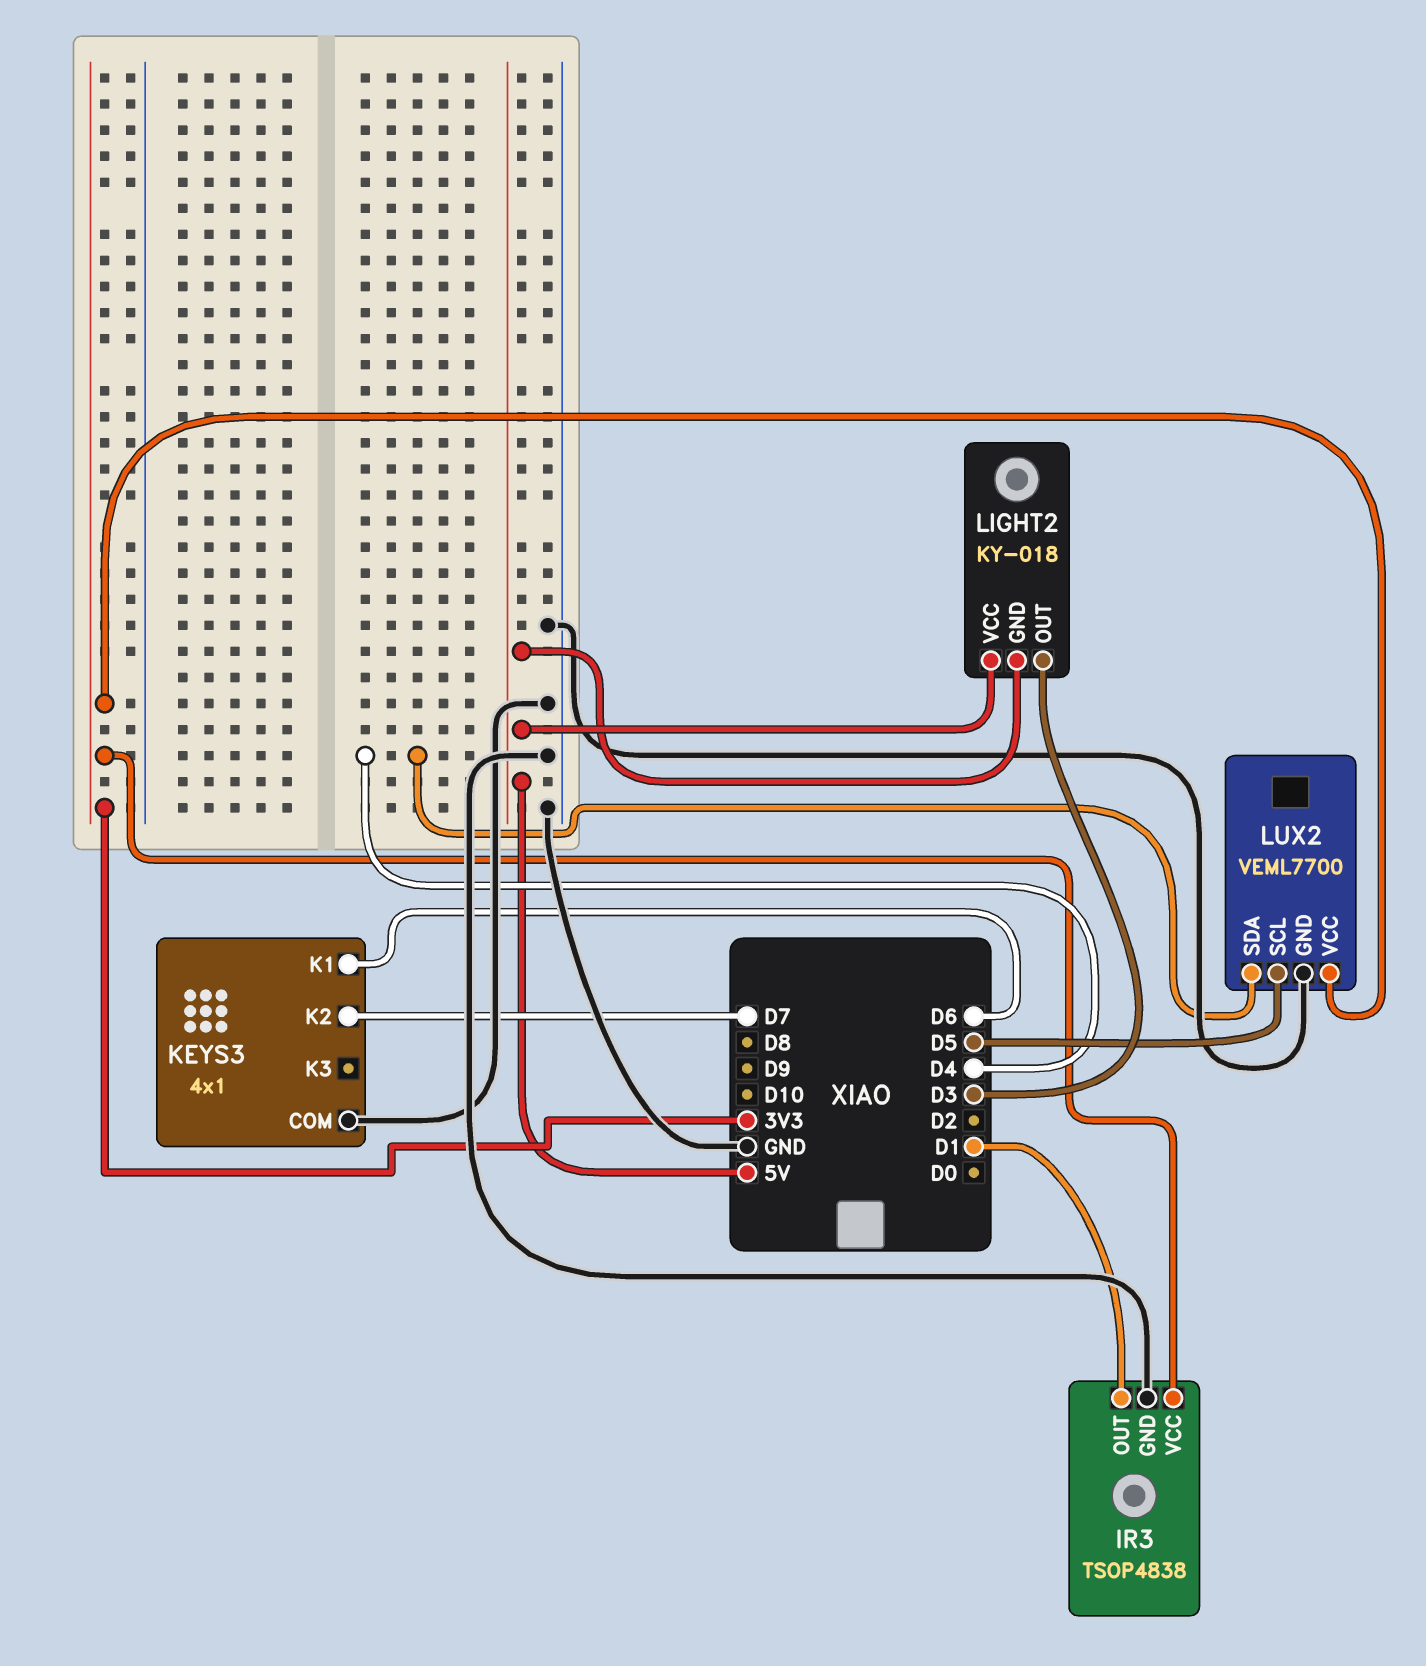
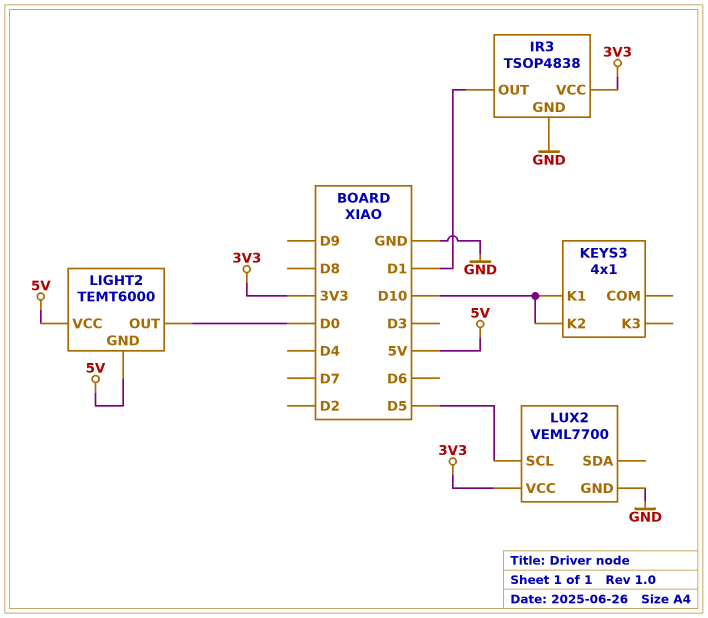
KEYS3 pin COM: GND -> none
KEYS3 pin K1: D6 -> D10
KEYS3 pin K2: D7 -> D10
LIGHT2: KY-018 -> TEMT6000
LIGHT2 pin OUT: D3 -> D0
LUX2 pin SDA: D4 -> none

